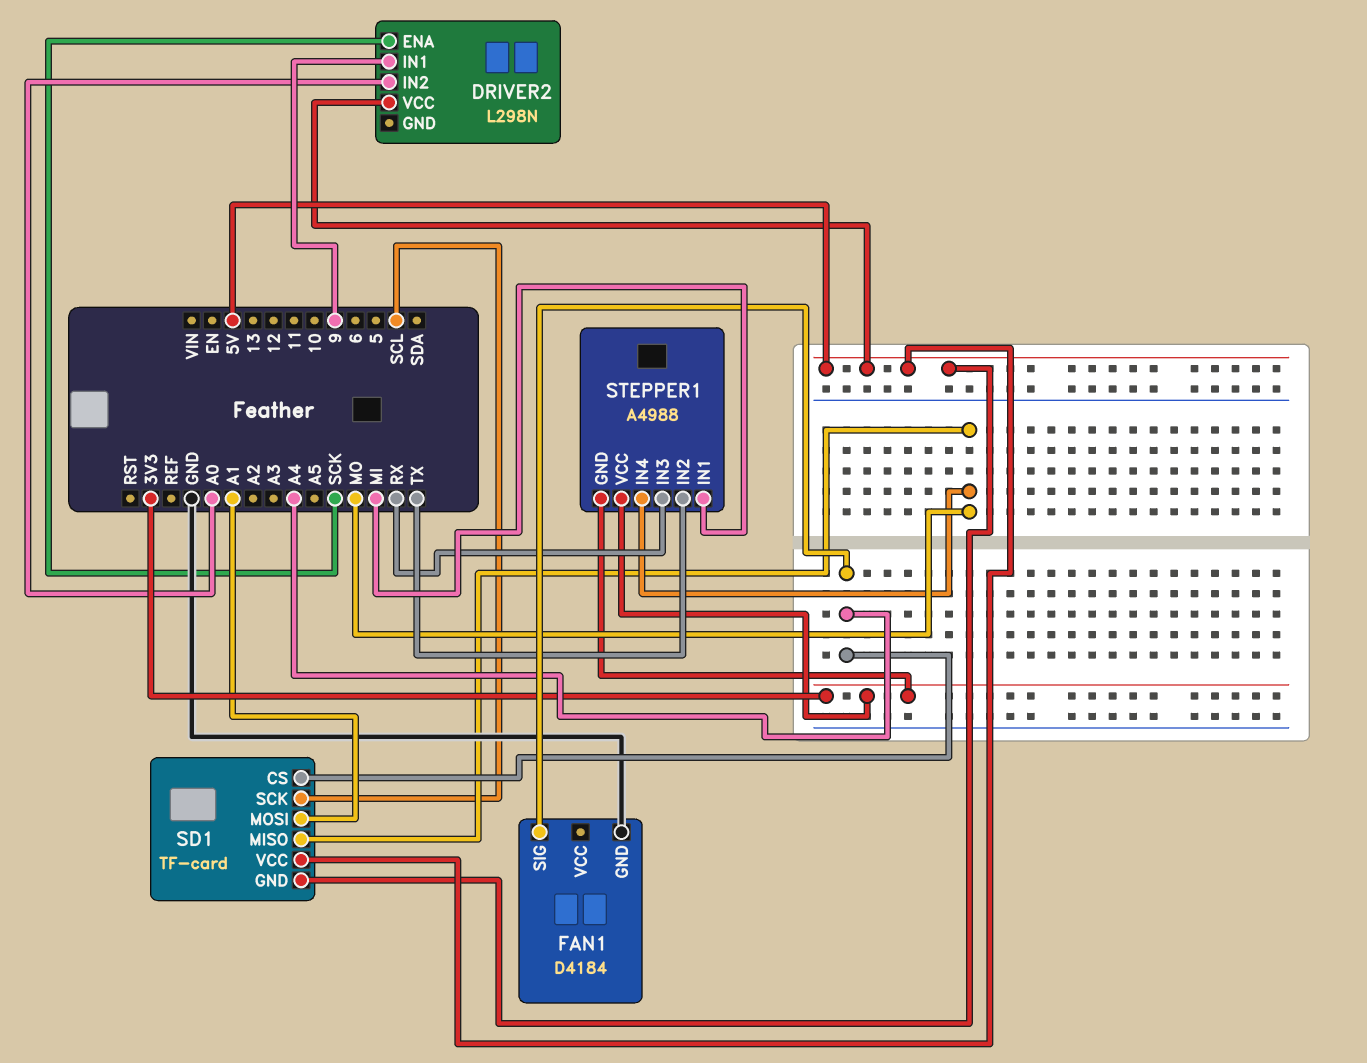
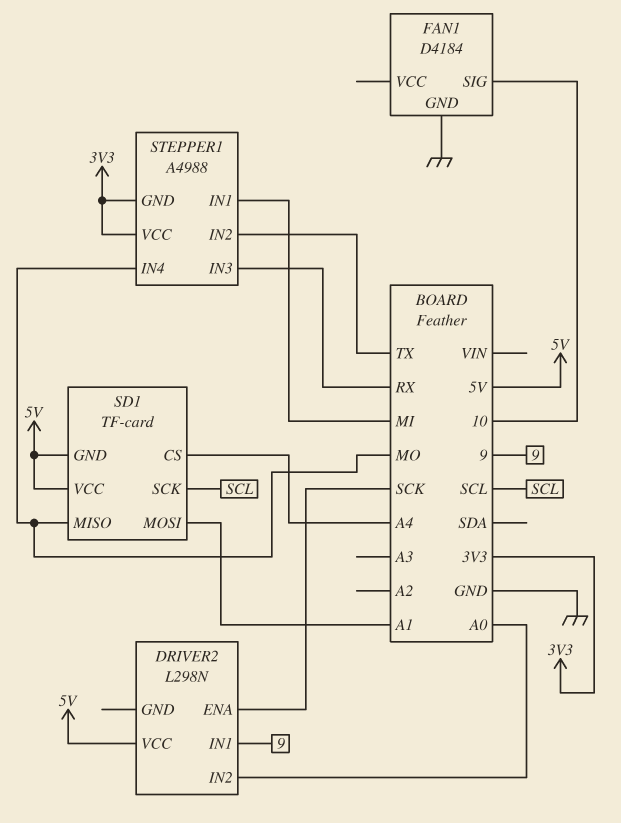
FAN1 pin SIG: A4 -> 10

